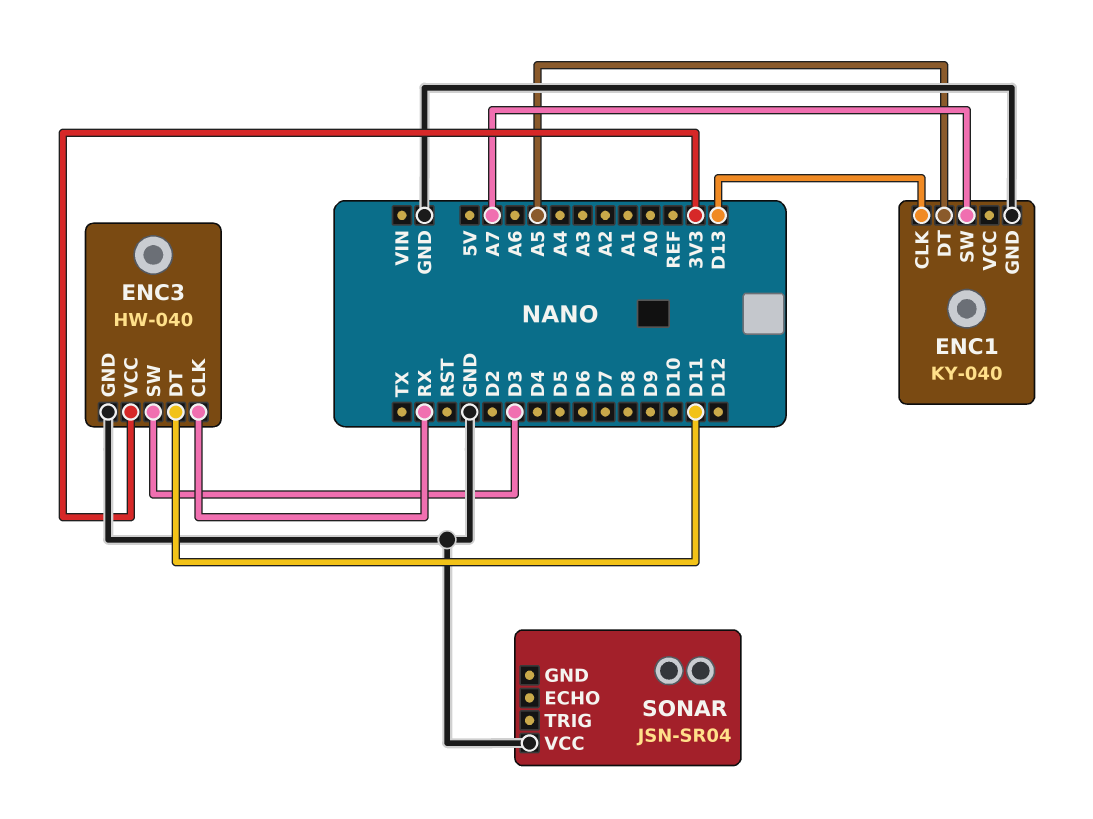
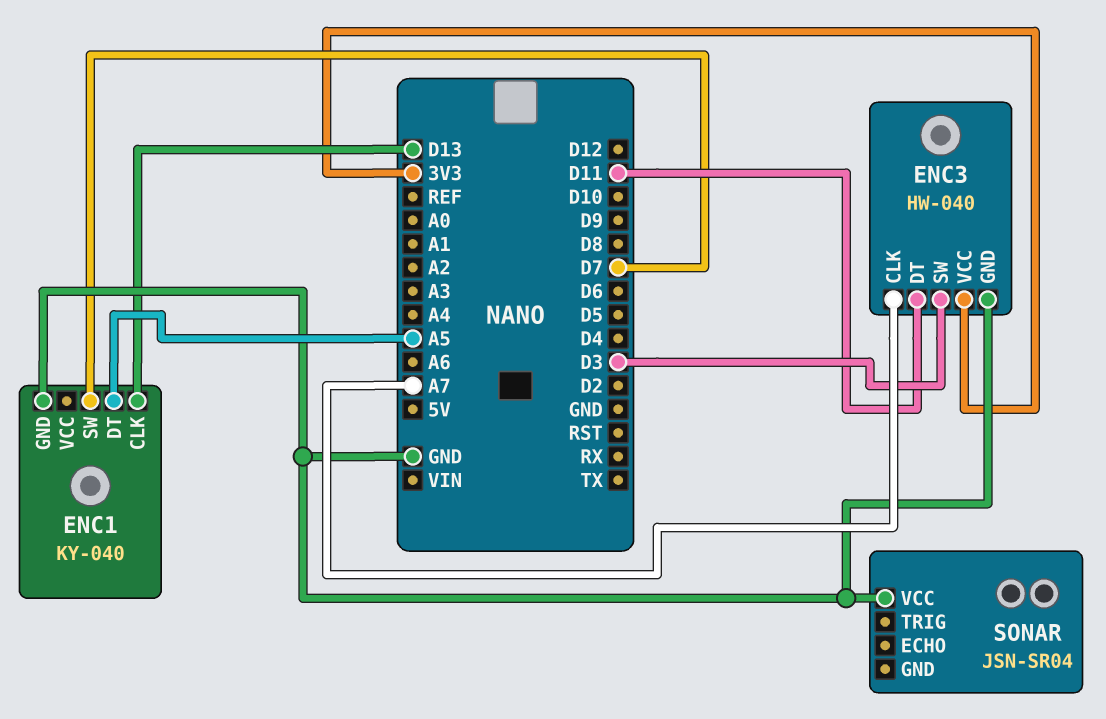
ENC1 pin SW: A7 -> D7
ENC3 pin CLK: RX -> A7

